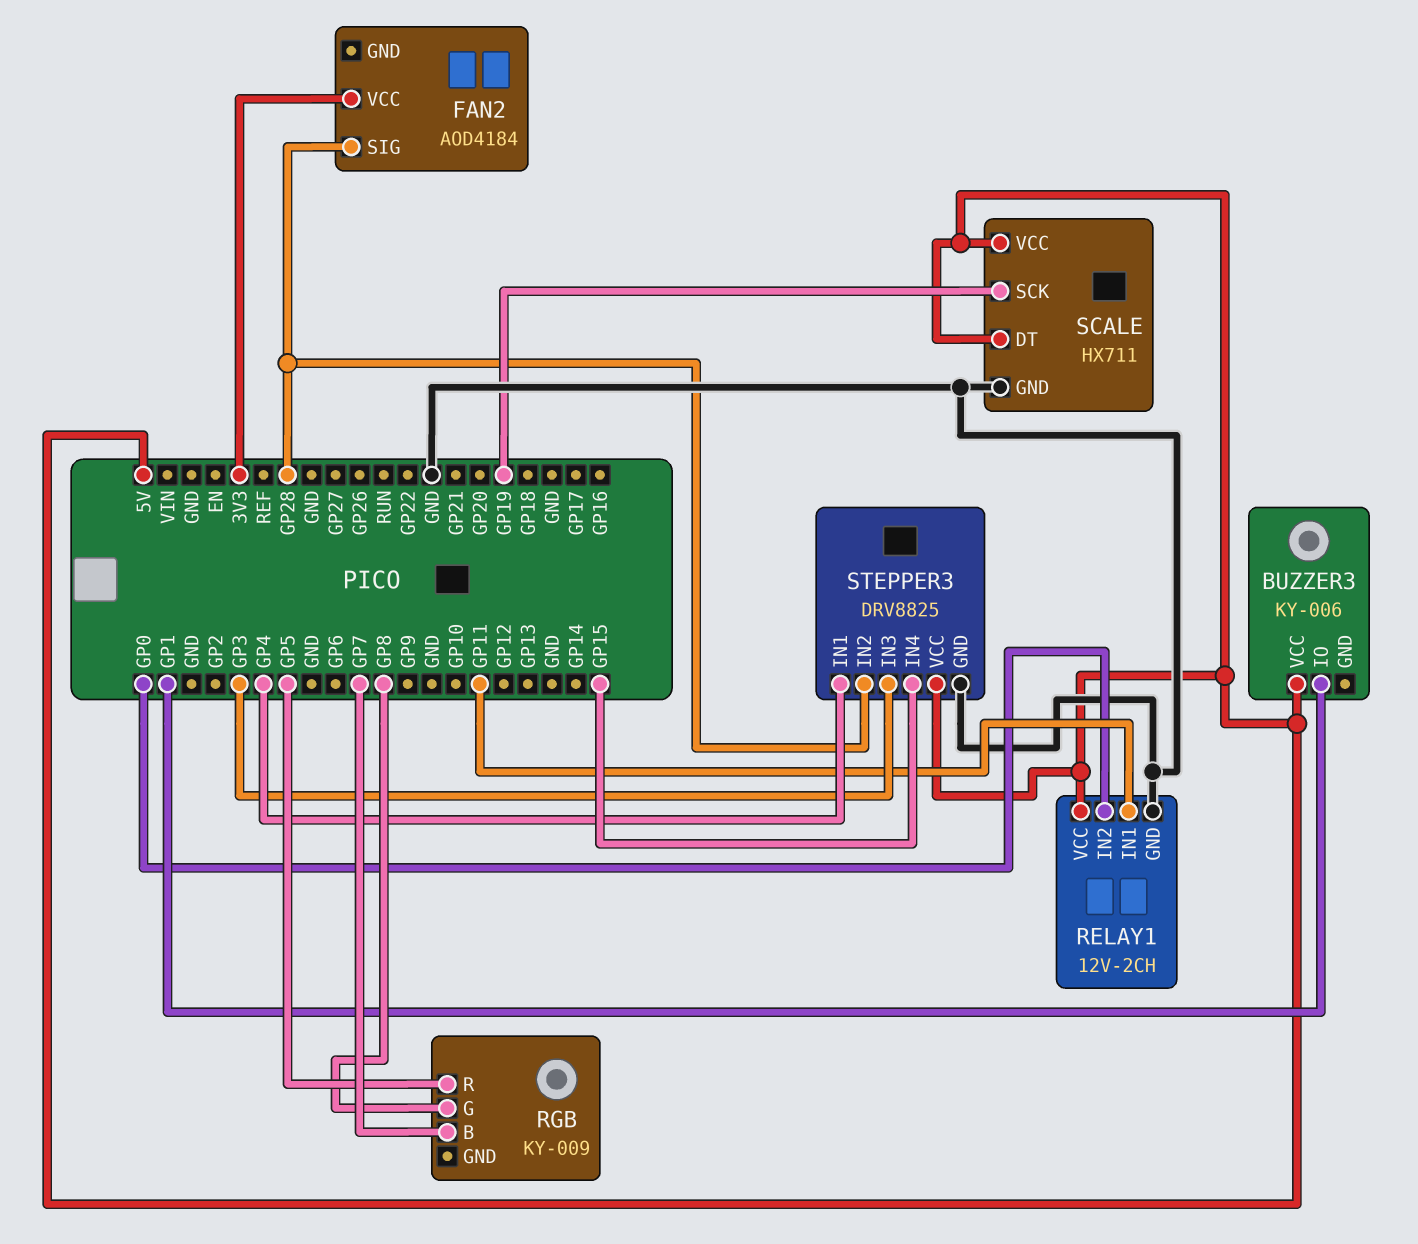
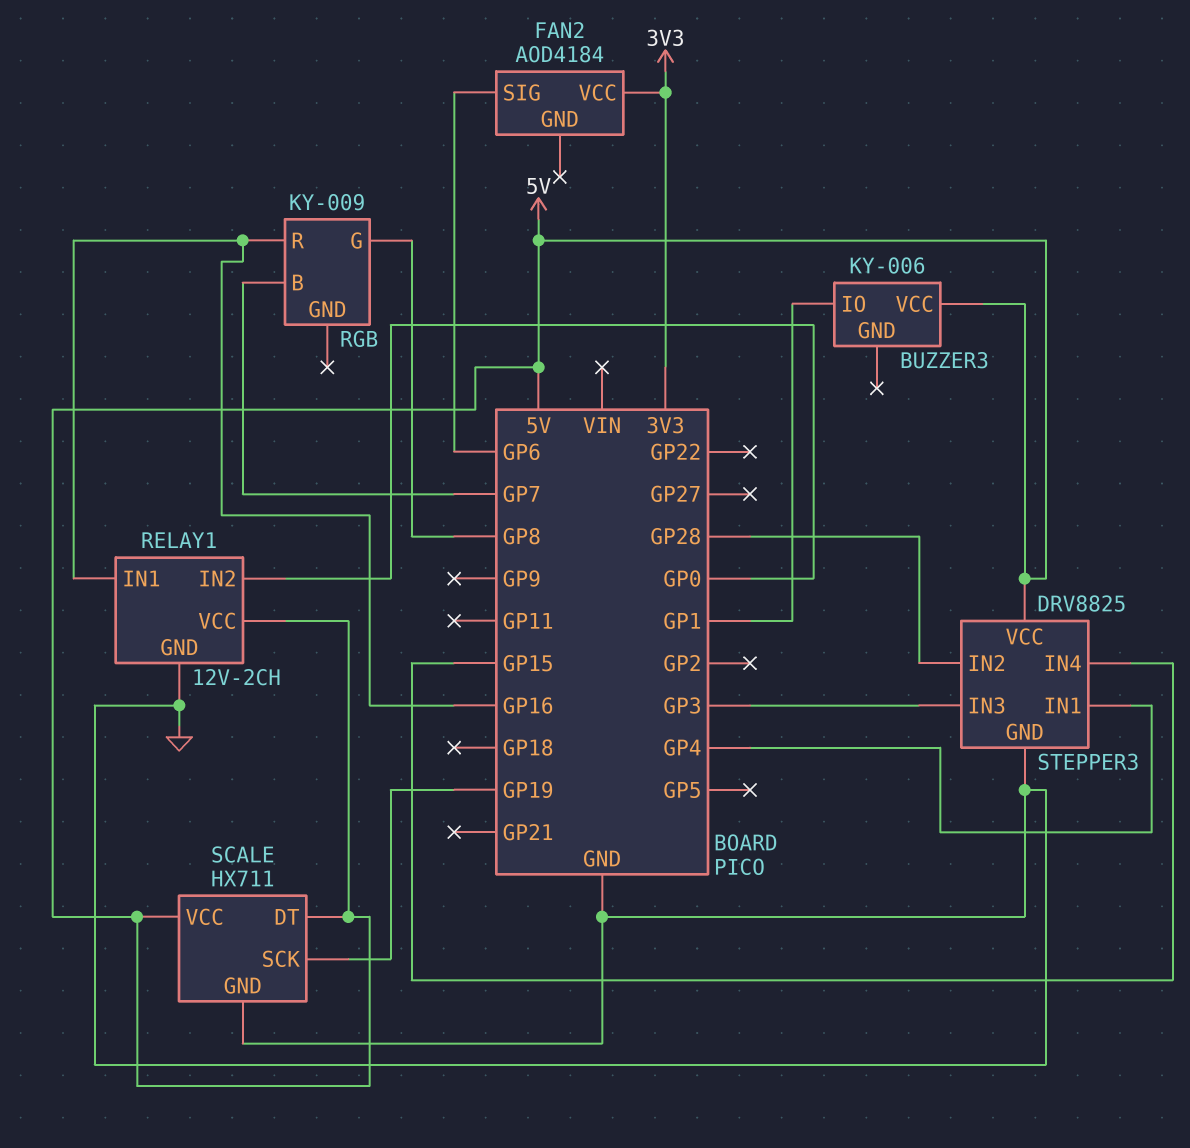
FAN2 pin SIG: GP28 -> GP6
RELAY1 pin IN1: GP11 -> GP16
RGB pin R: GP5 -> GP16

